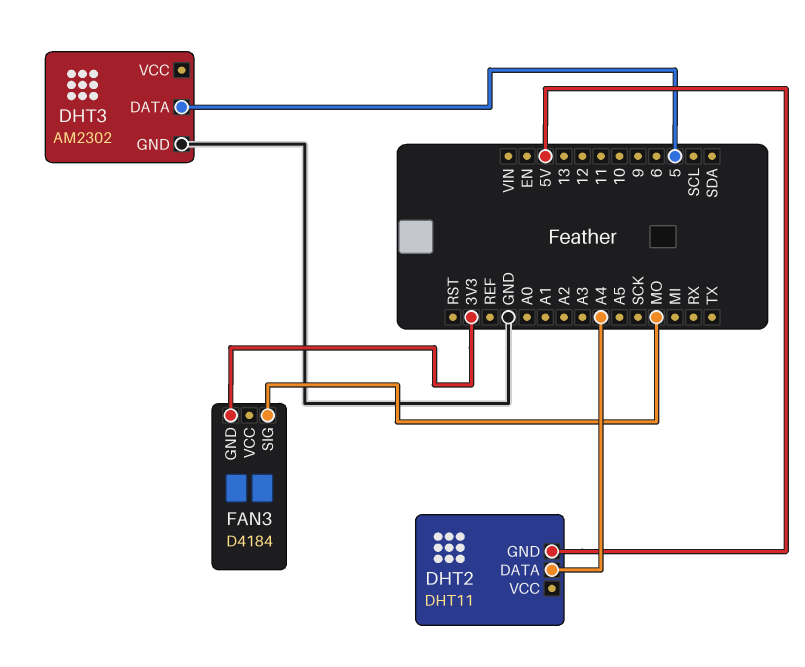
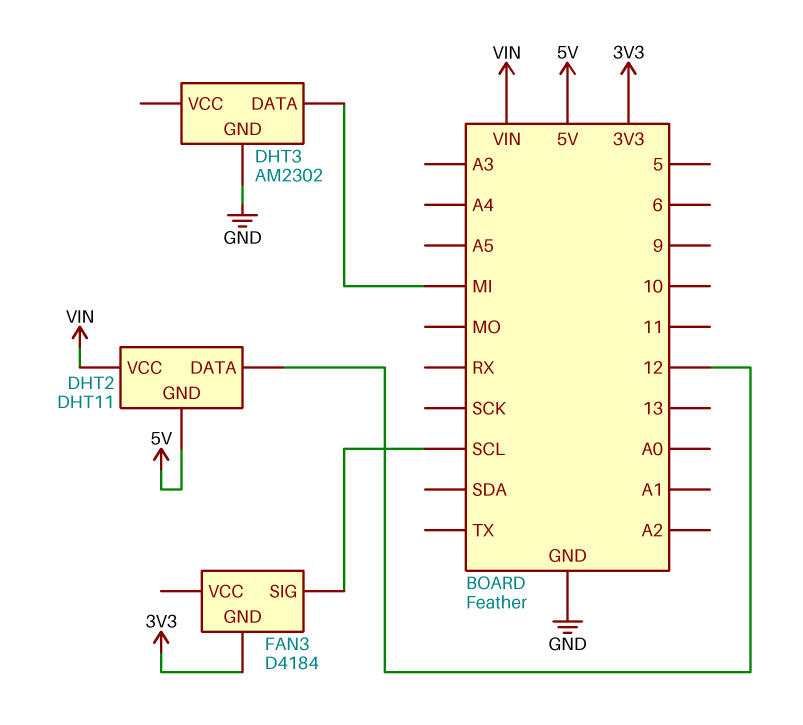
DHT2 pin DATA: A4 -> 12
DHT2 pin VCC: none -> VIN
DHT3 pin DATA: 5 -> MI
FAN3 pin SIG: MO -> SCL

